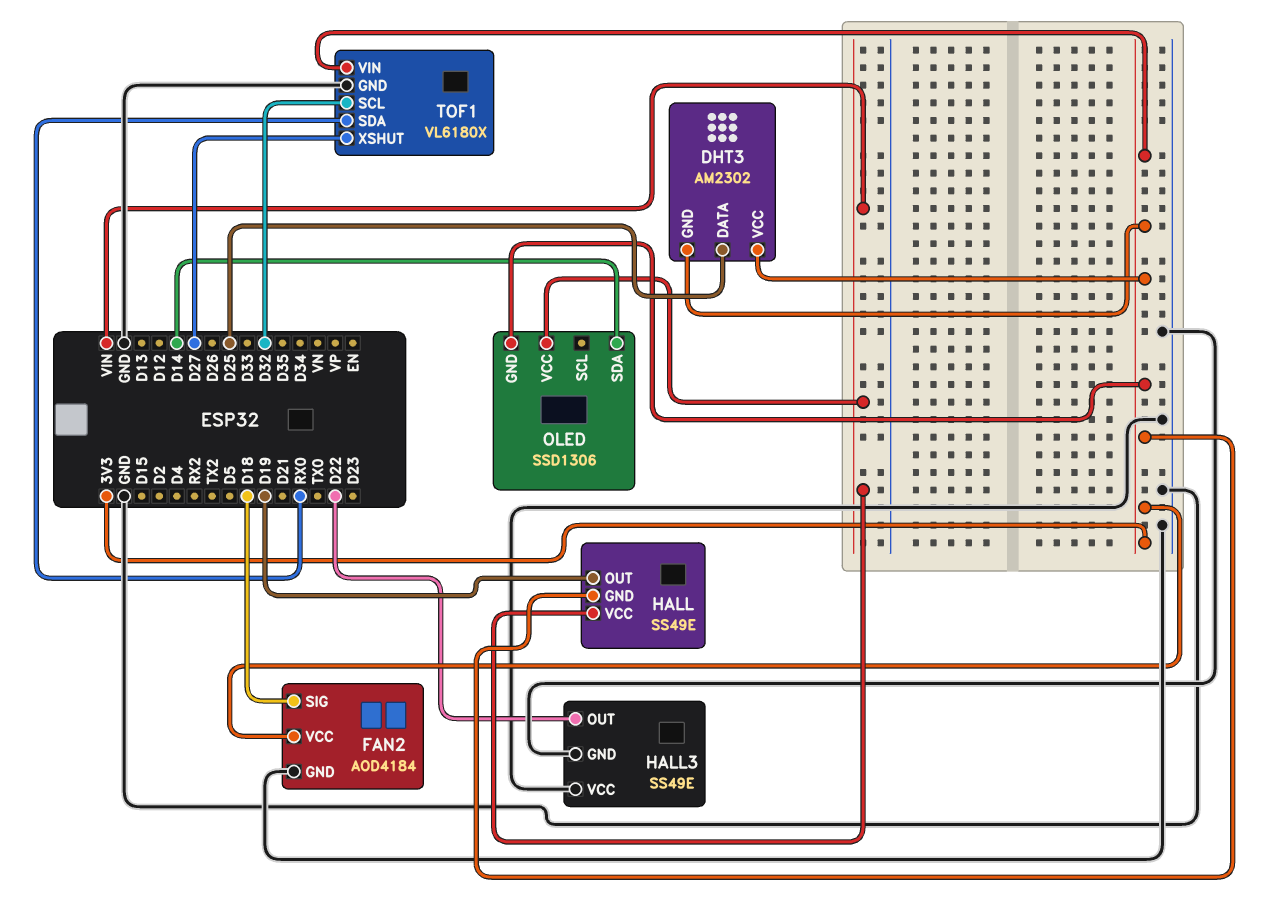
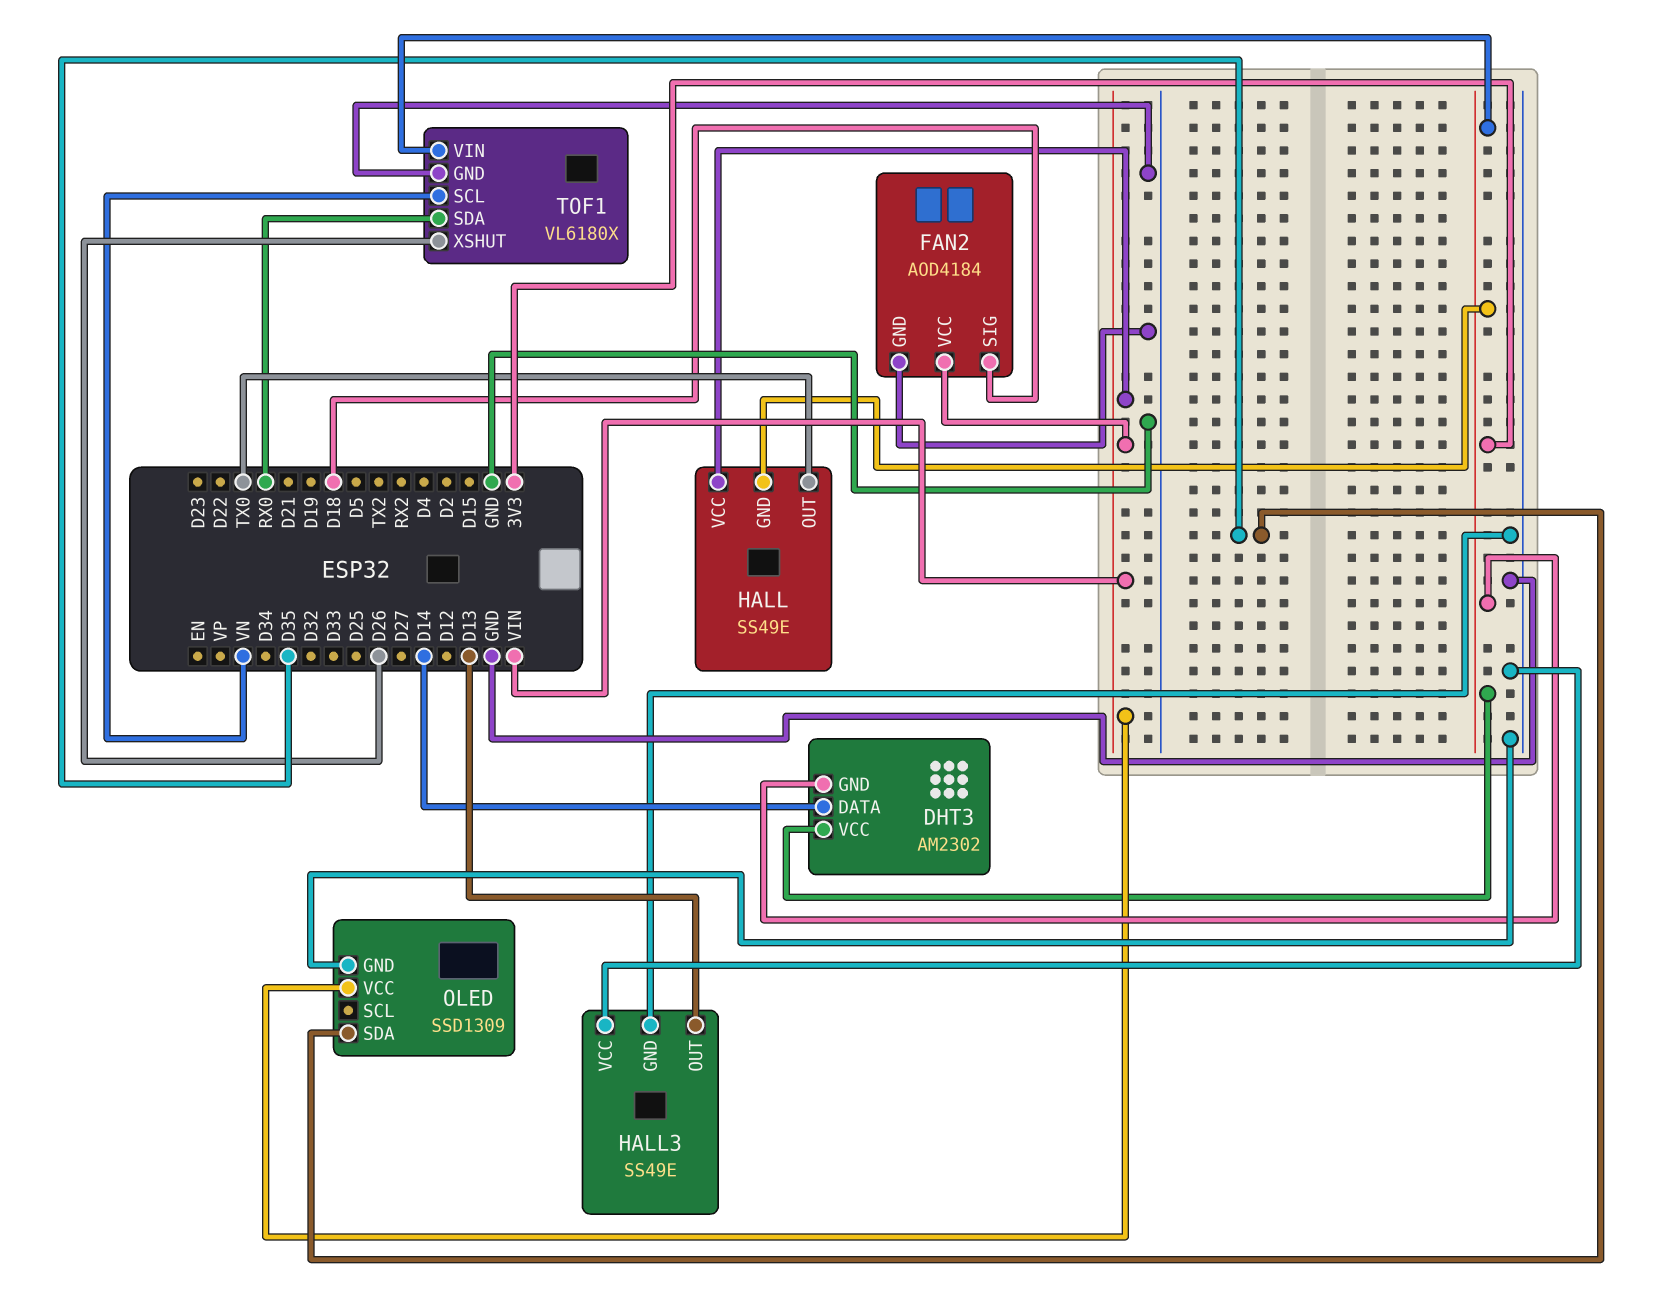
DHT3 pin DATA: D25 -> D14
FAN2 pin VCC: 3V3 -> VIN
HALL pin OUT: D19 -> TX0
HALL3 pin OUT: D22 -> D13
OLED: SSD1306 -> SSD1309
OLED pin GND: 3V3 -> GND
OLED pin SDA: D14 -> D35
TOF1 pin SCL: D32 -> VN
TOF1 pin XSHUT: D27 -> D26

